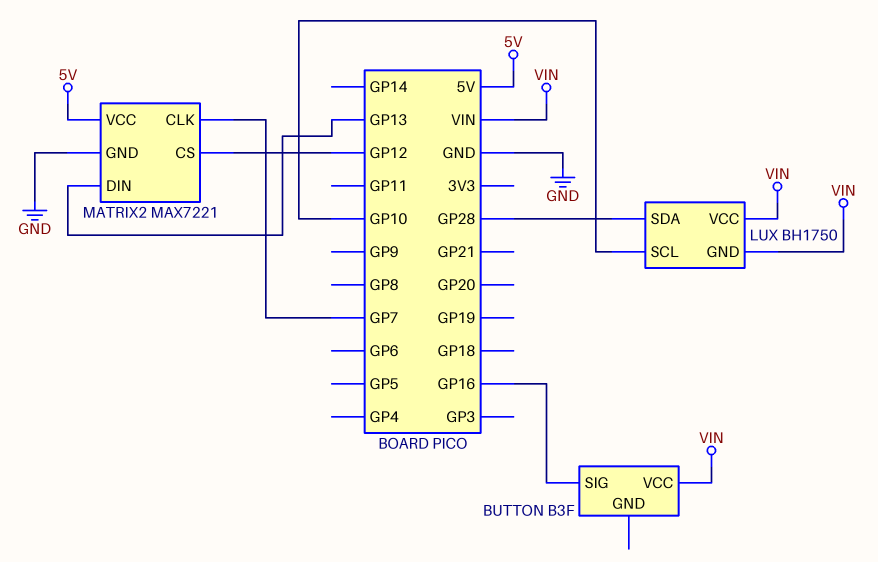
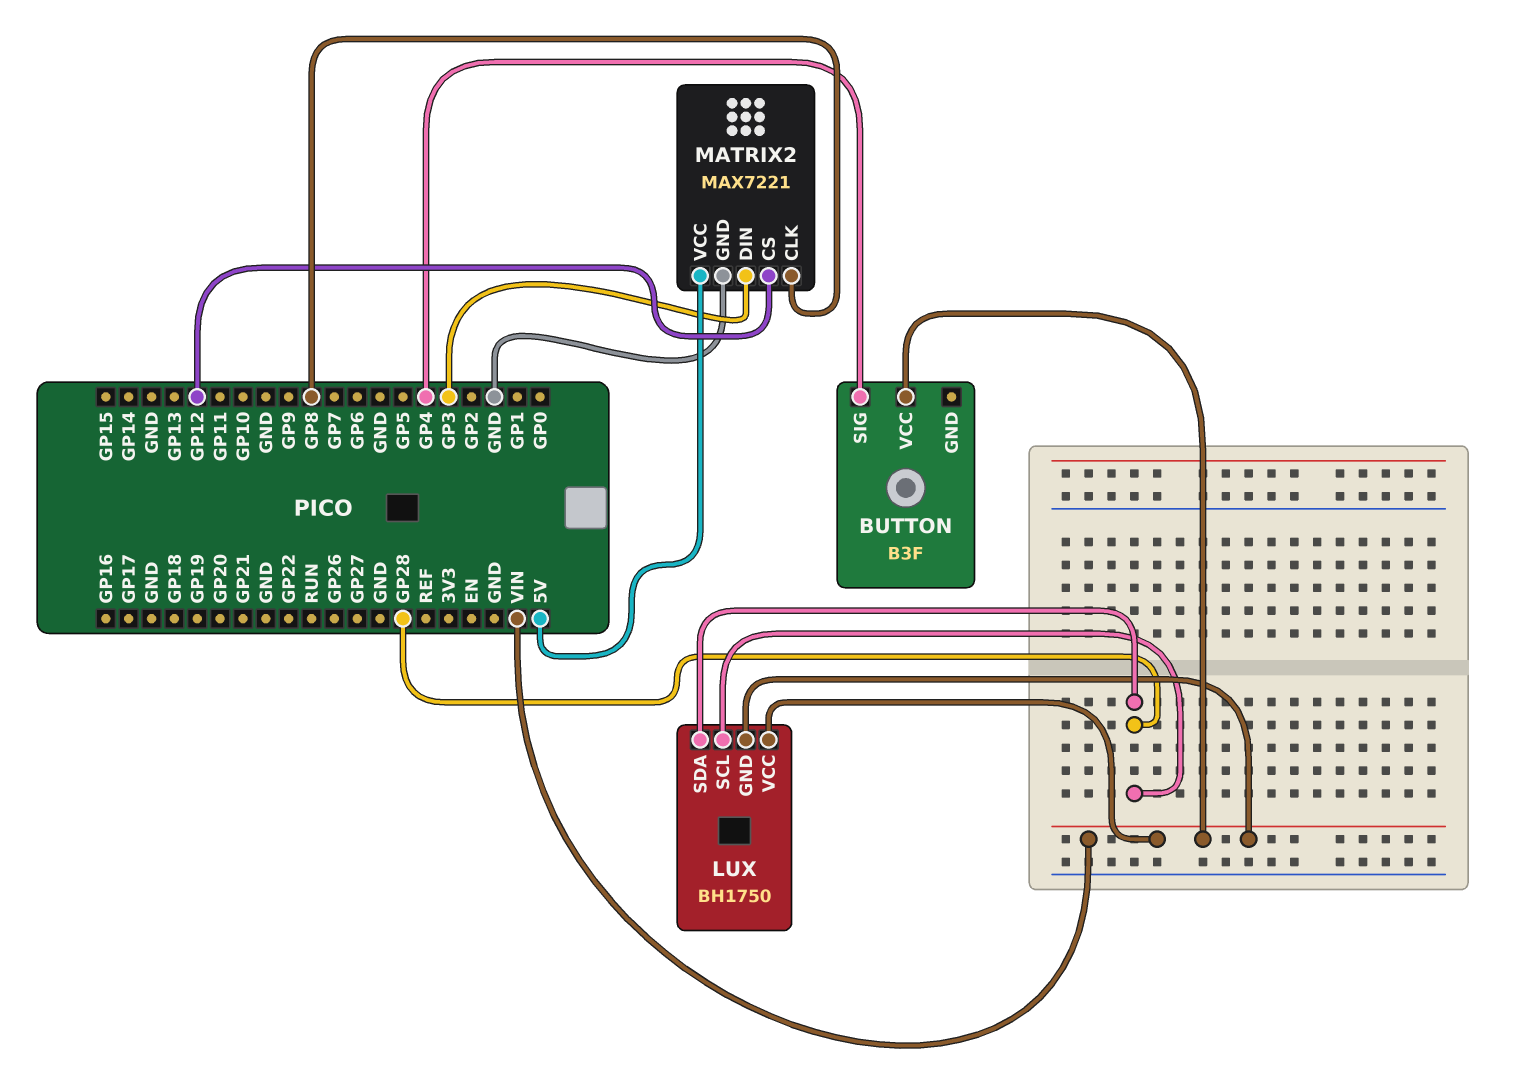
BUTTON pin SIG: GP16 -> GP4
LUX pin SCL: GP10 -> GP28
MATRIX2 pin CLK: GP7 -> GP8
MATRIX2 pin DIN: GP13 -> GP3

